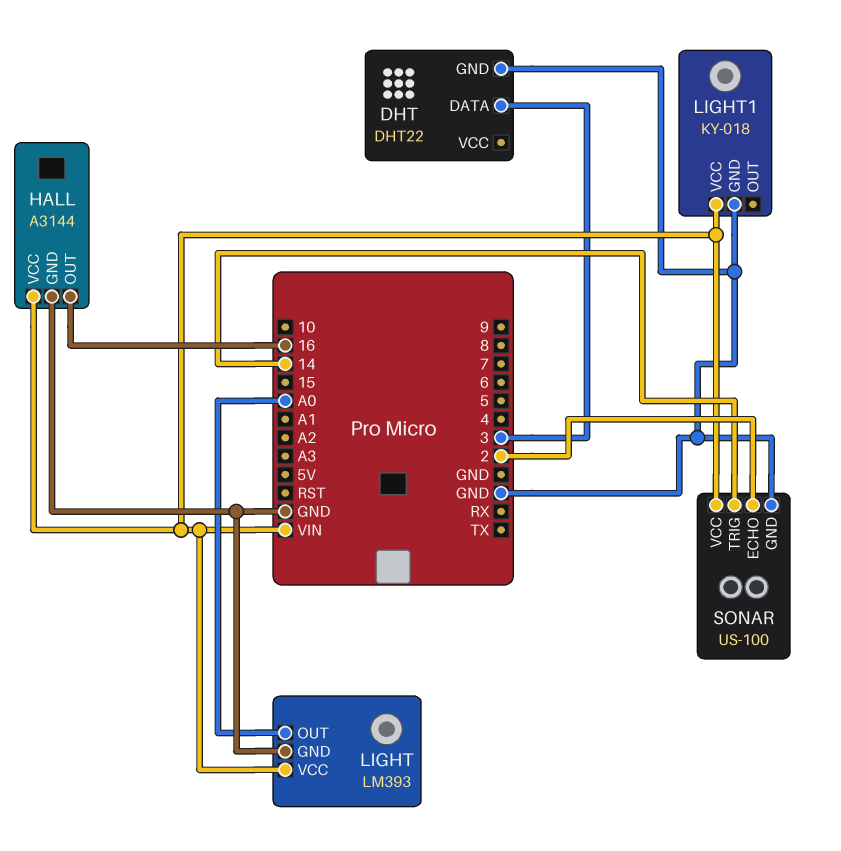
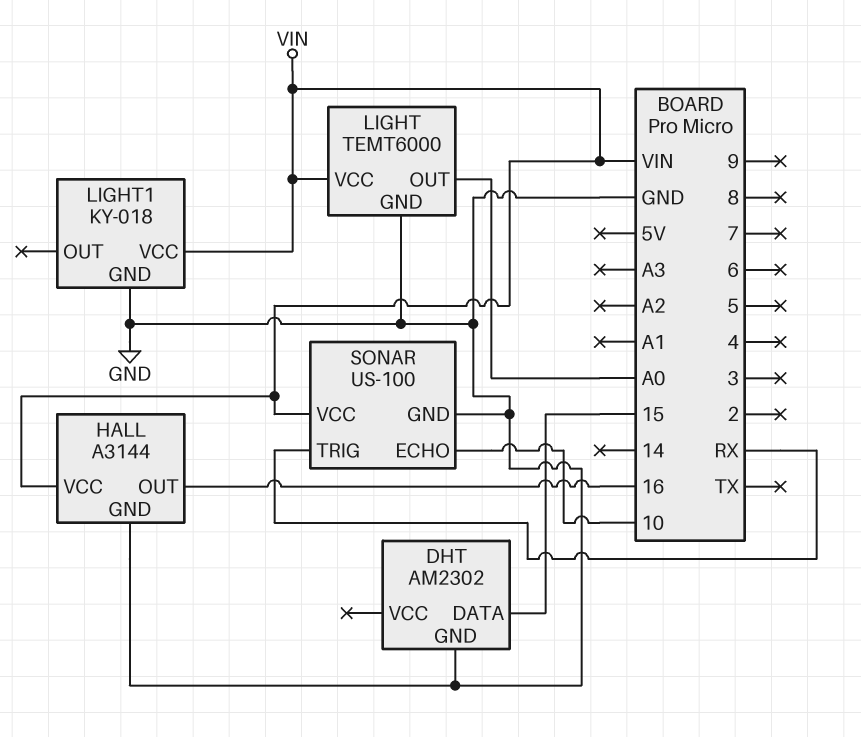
DHT: DHT22 -> AM2302
DHT pin DATA: 3 -> 15
LIGHT: LM393 -> TEMT6000
SONAR pin ECHO: 2 -> 10
SONAR pin TRIG: 14 -> RX

